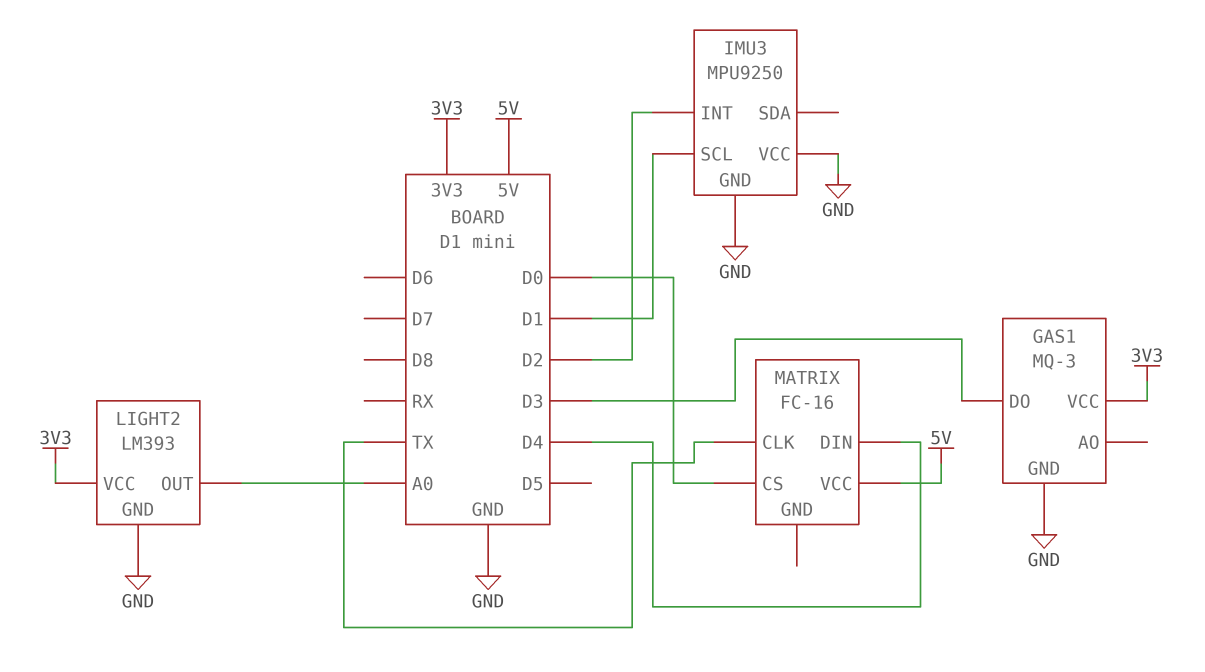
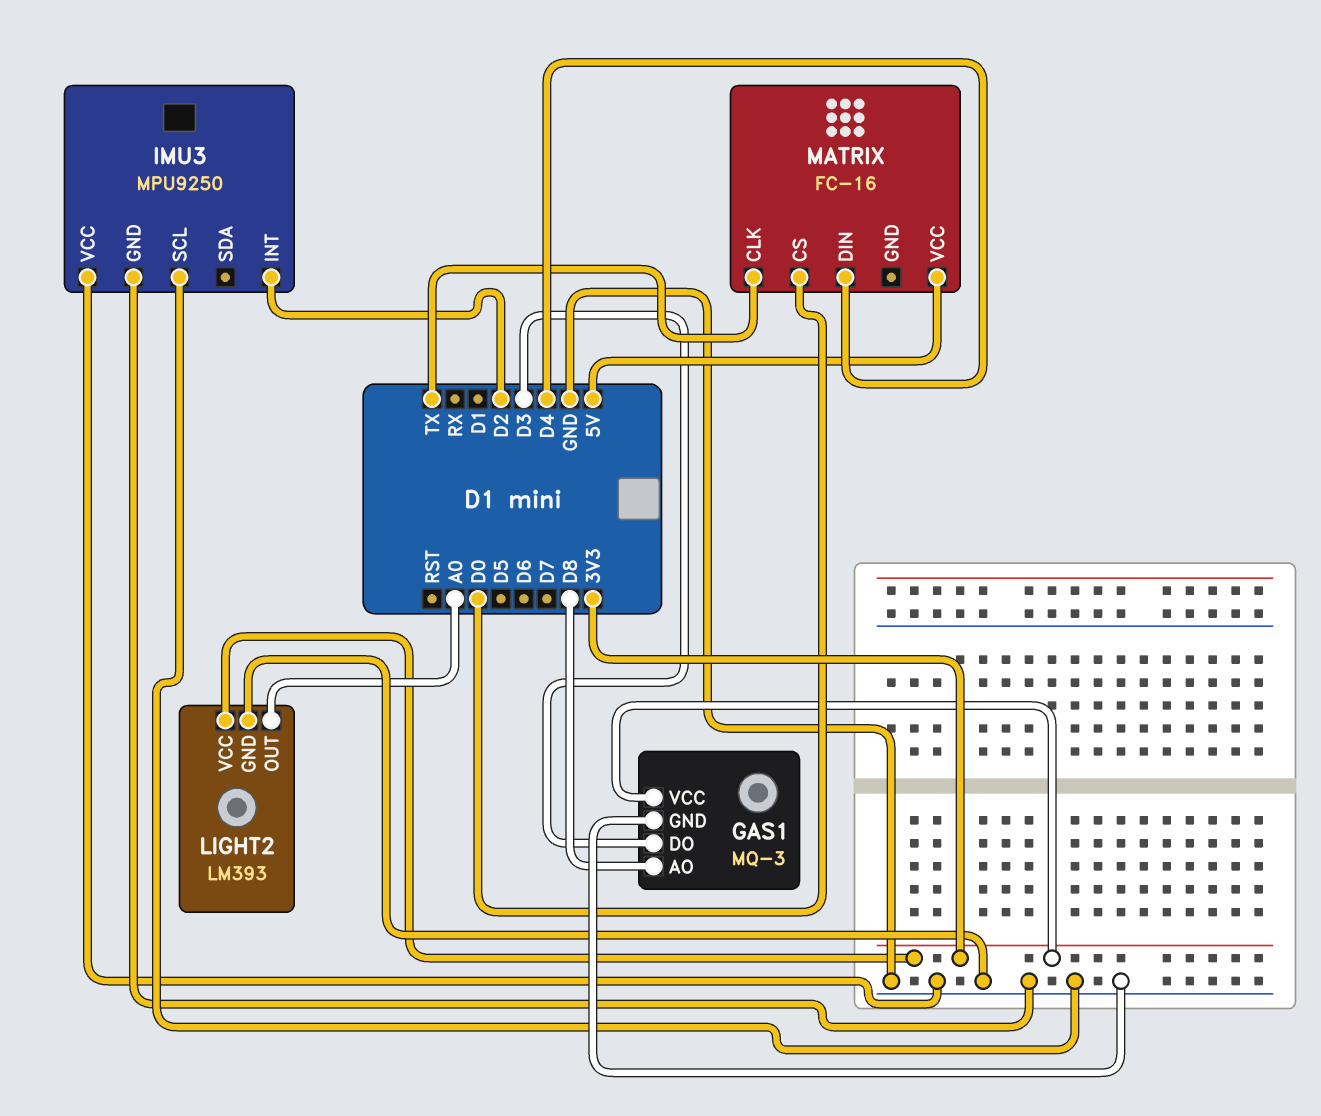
GAS1 pin AO: none -> D8
IMU3 pin SCL: D1 -> GND

